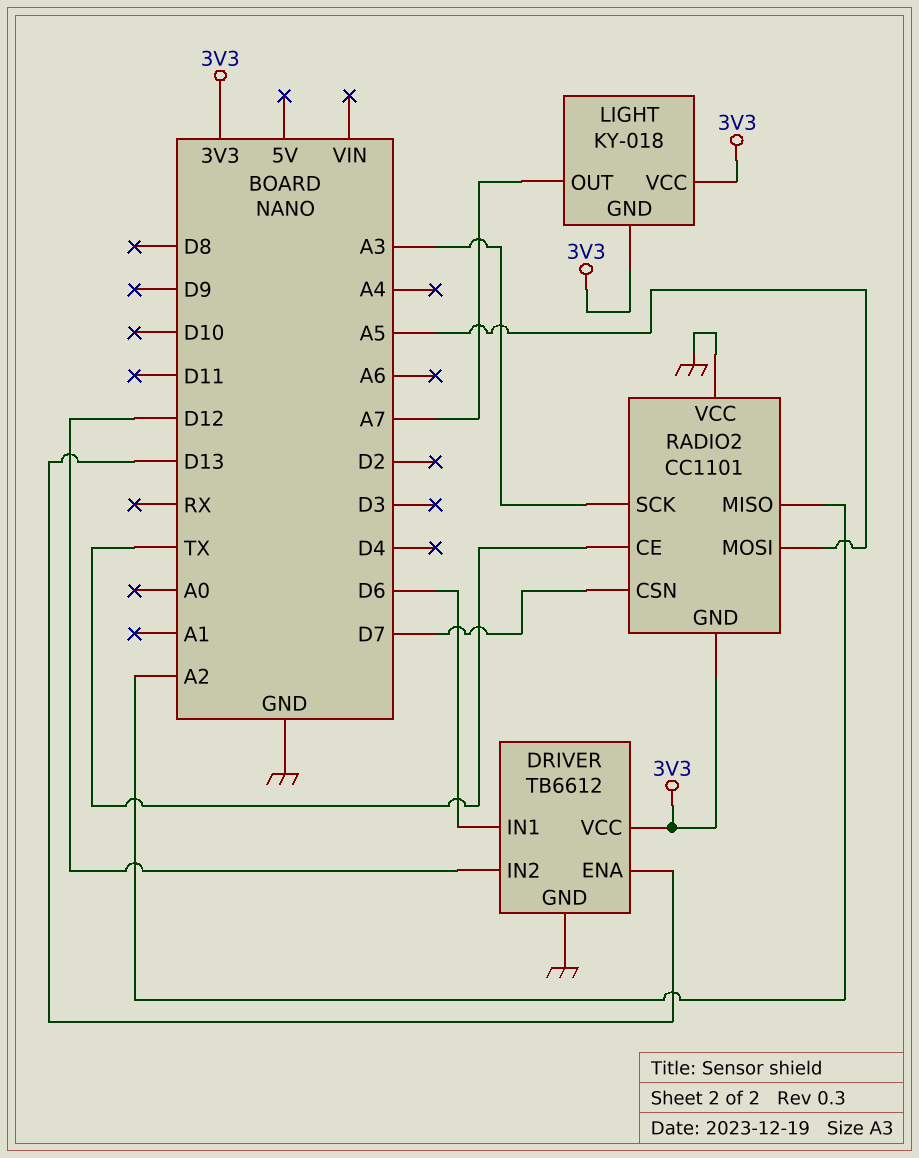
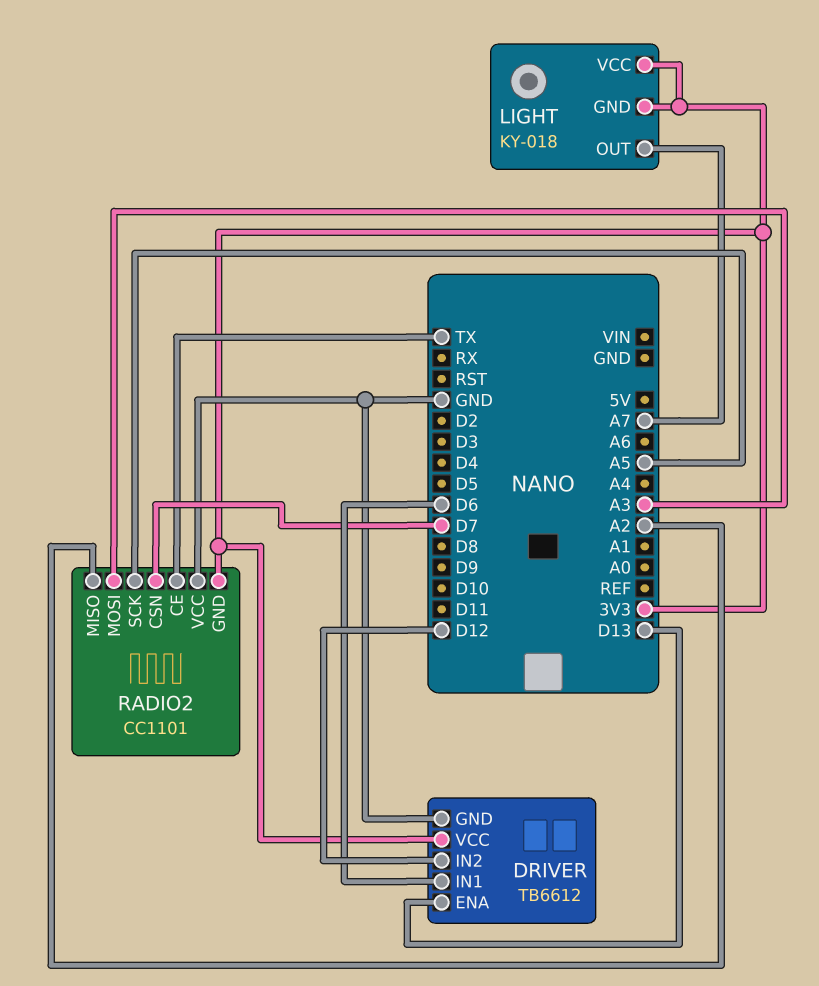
RADIO2 pin MOSI: A5 -> A3
RADIO2 pin SCK: A3 -> A5

